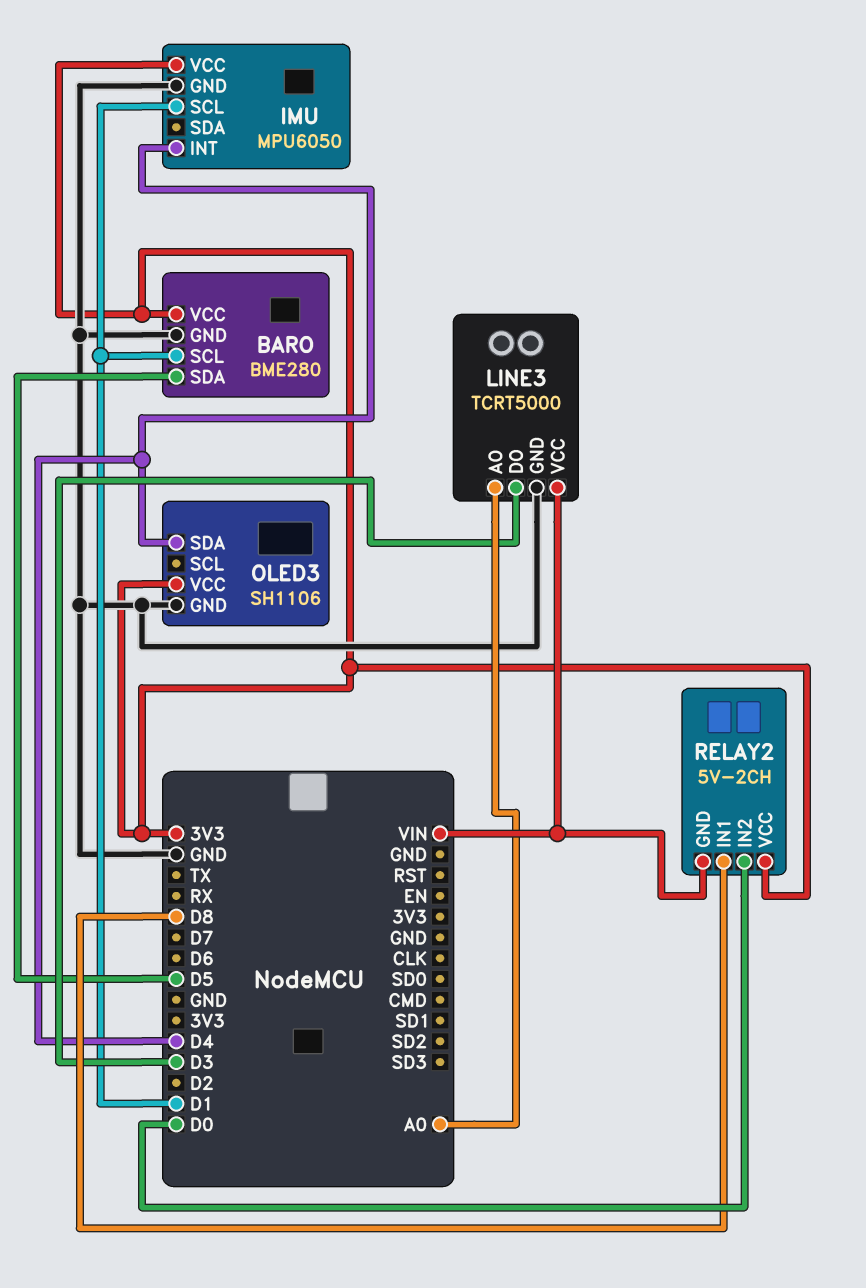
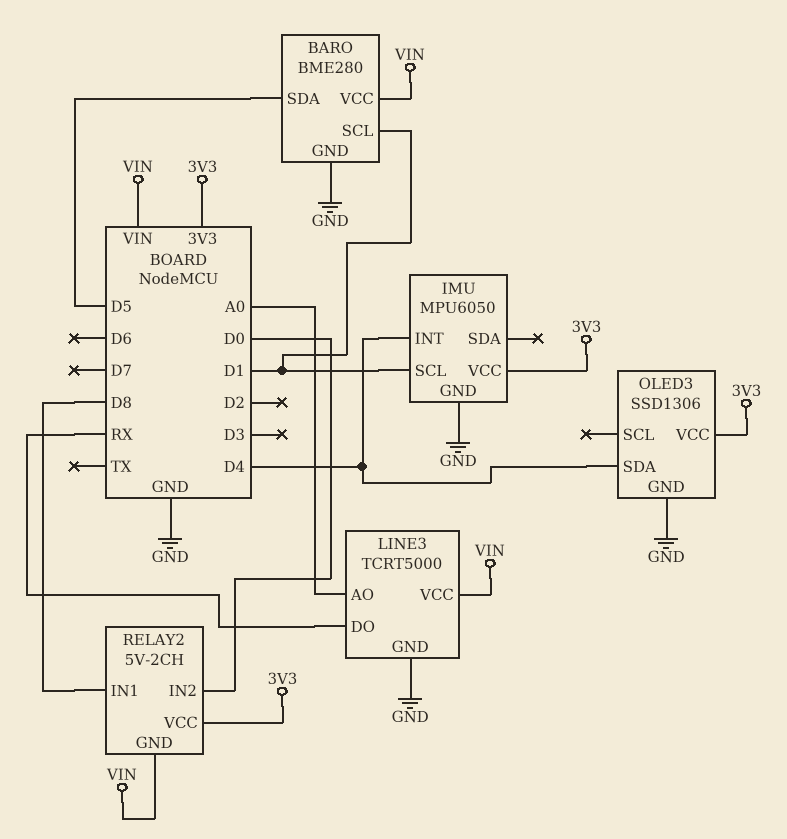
BARO pin VCC: 3V3 -> VIN
LINE3 pin DO: D3 -> RX
OLED3: SH1106 -> SSD1306

